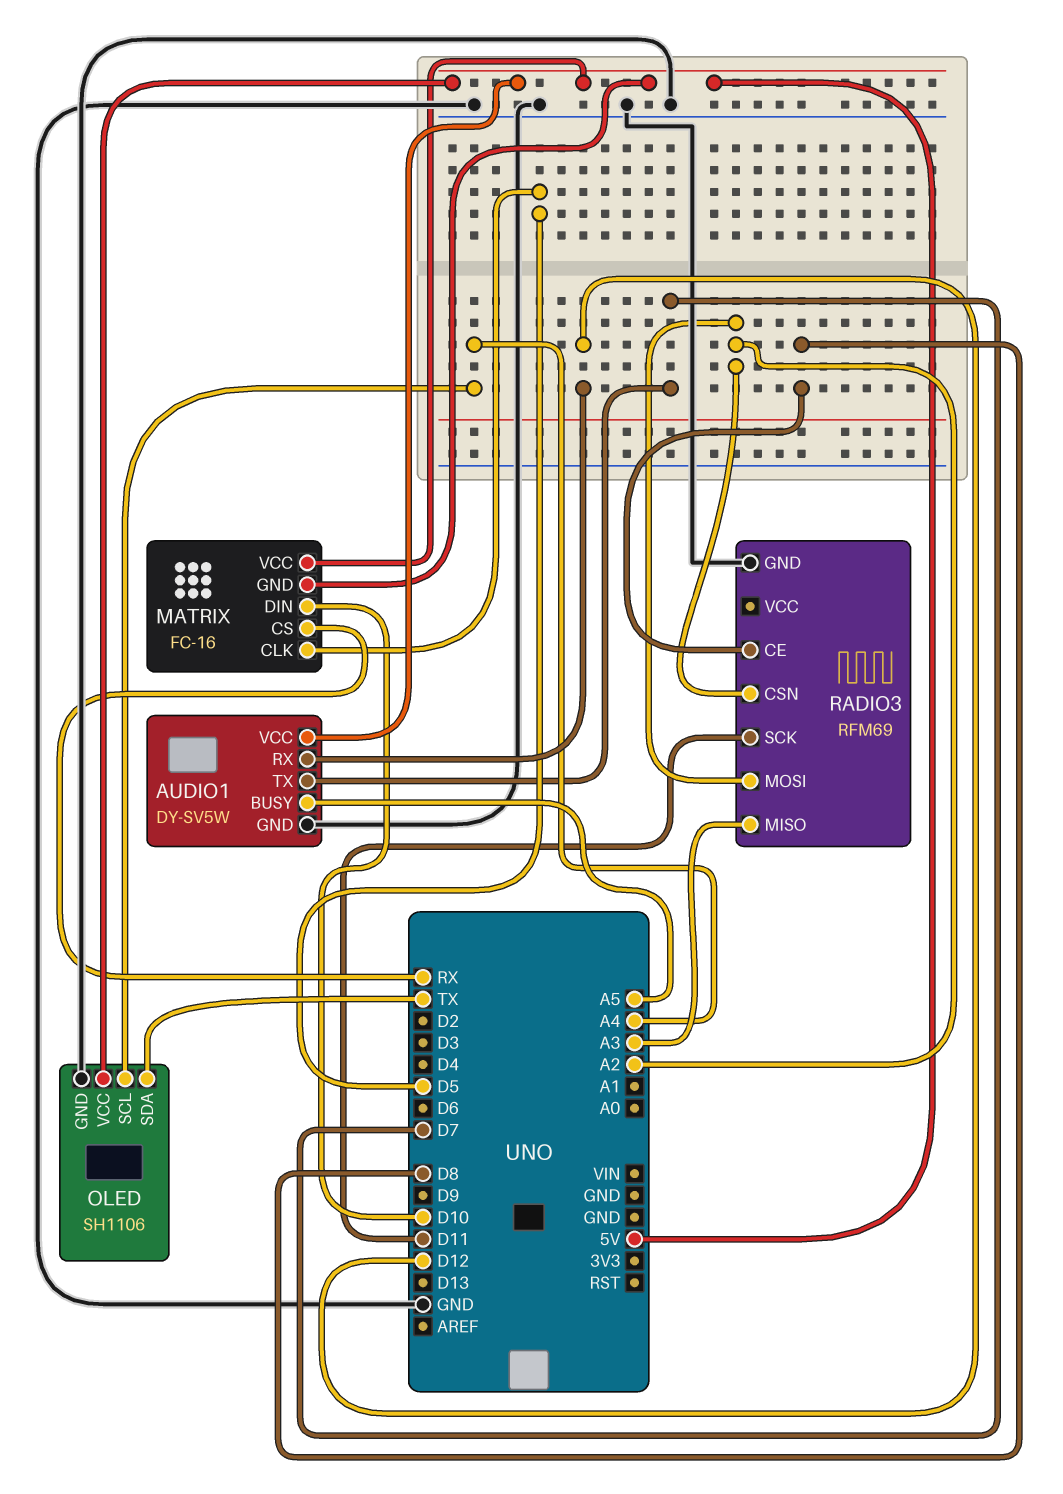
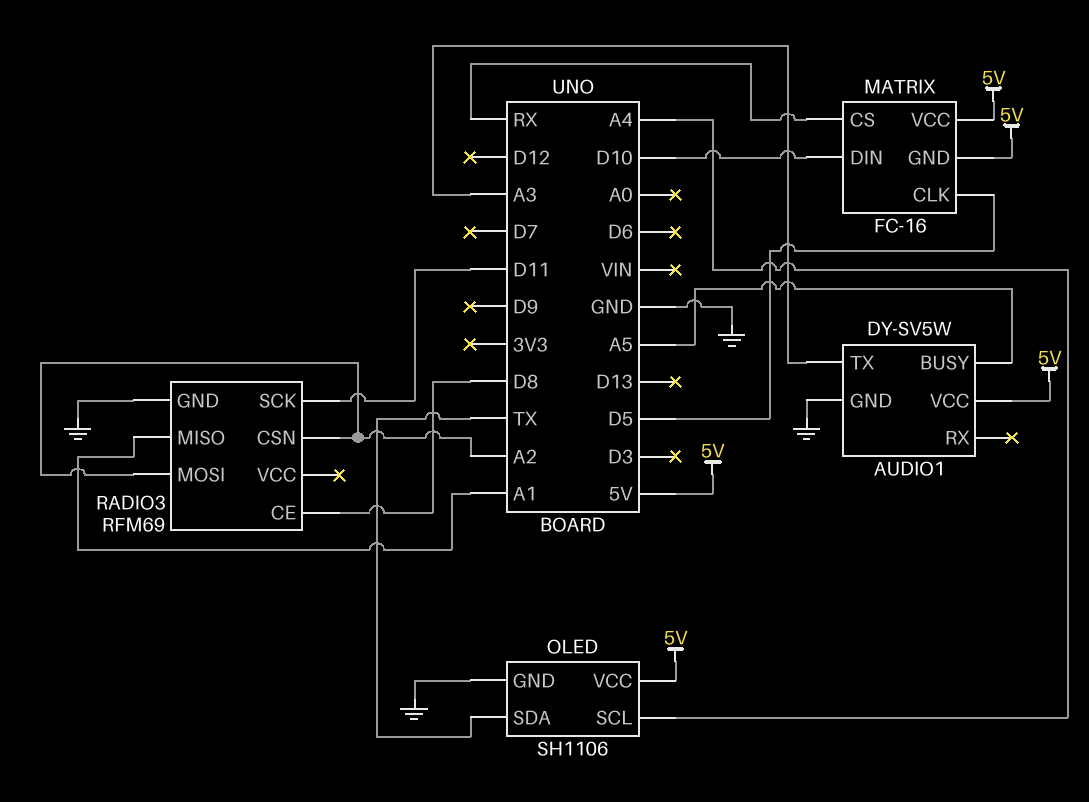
AUDIO1 pin RX: D12 -> none
AUDIO1 pin TX: D7 -> A3
RADIO3 pin MISO: A3 -> A1

